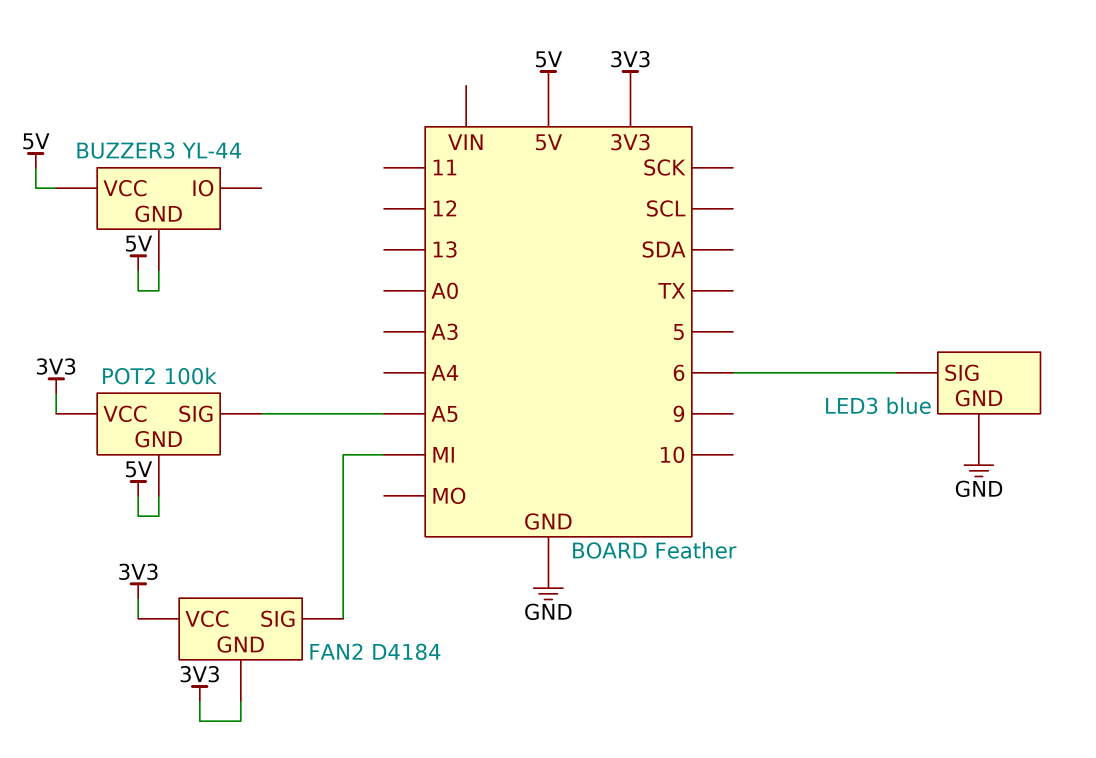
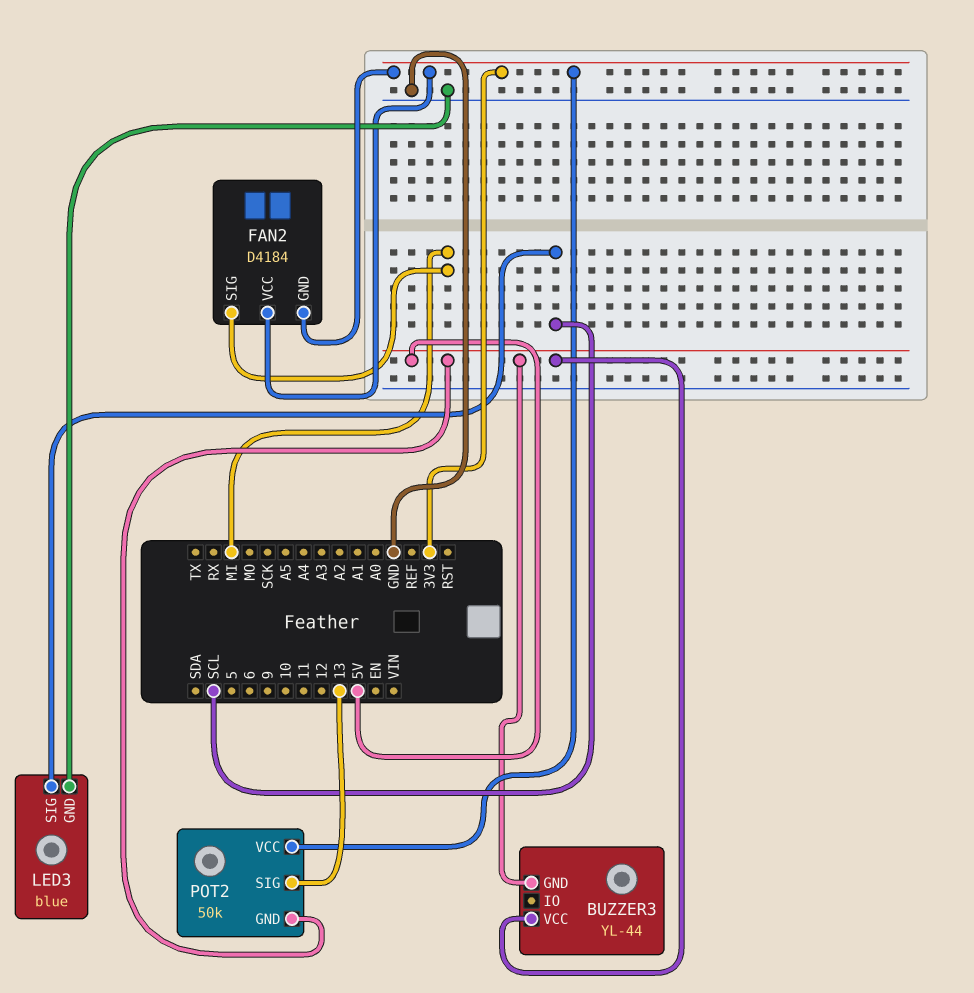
LED3 pin SIG: 6 -> SCL
POT2: 100k -> 50k
POT2 pin SIG: A5 -> 13

